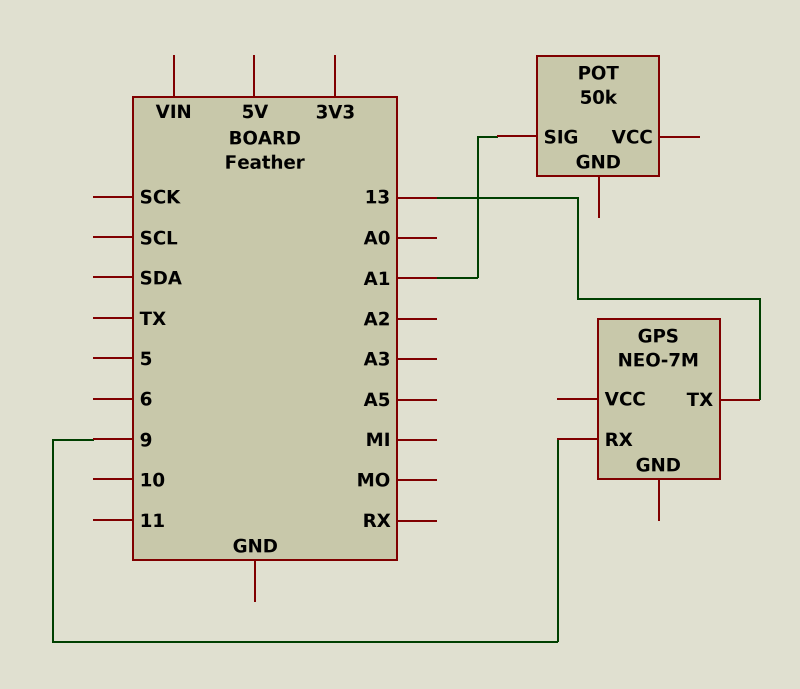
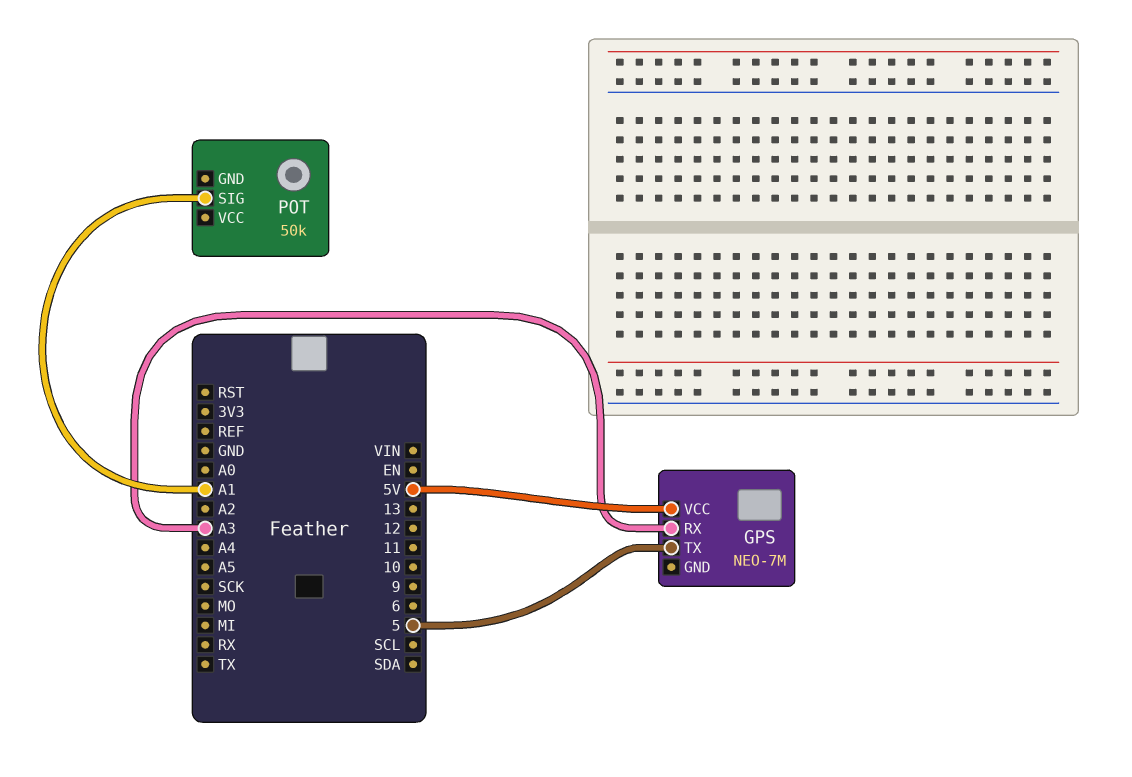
GPS pin RX: 9 -> A3
GPS pin TX: 13 -> 5
GPS pin VCC: none -> 5V

